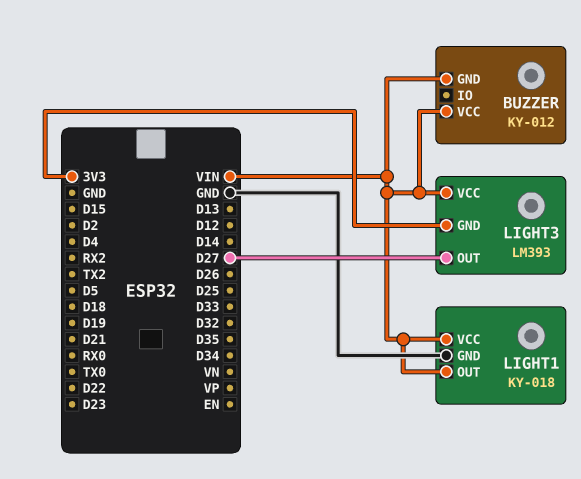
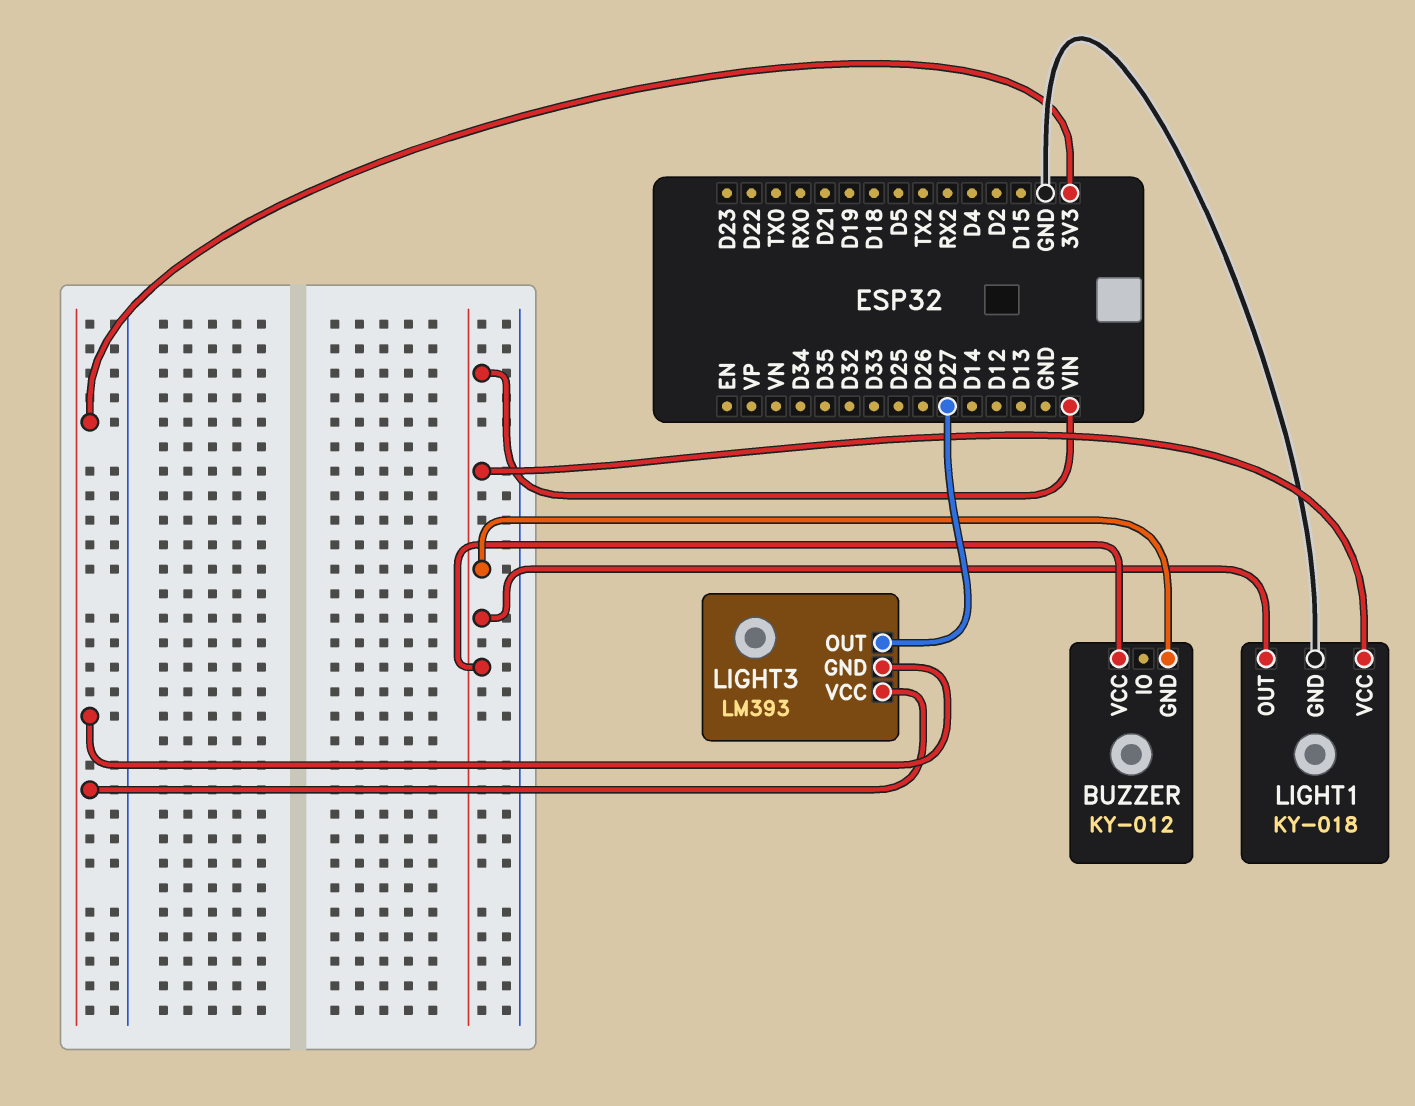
LIGHT3 pin VCC: VIN -> 3V3

